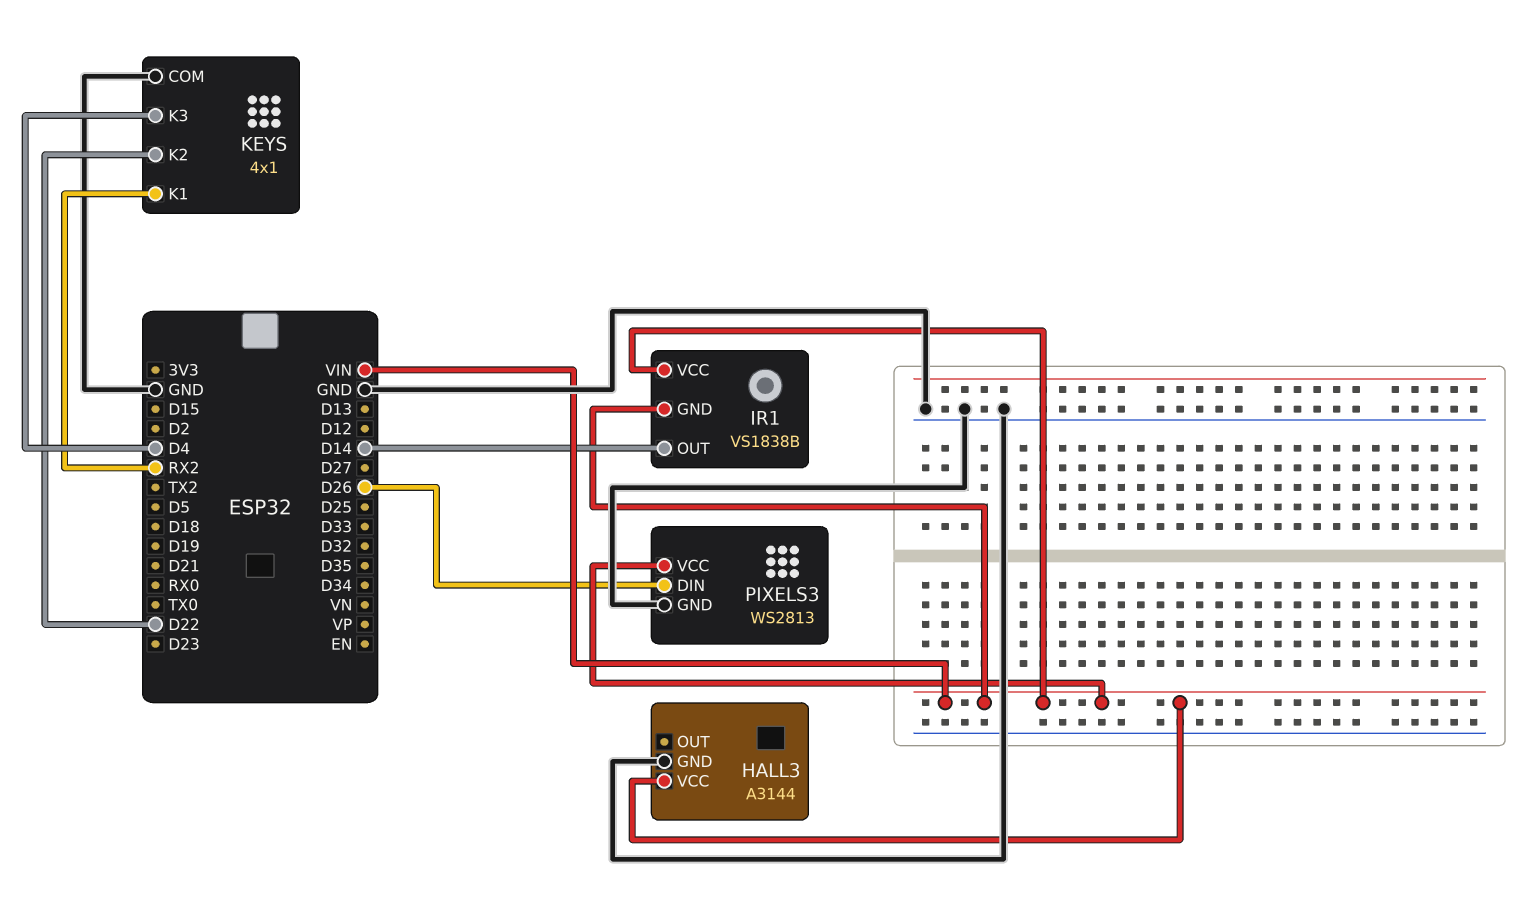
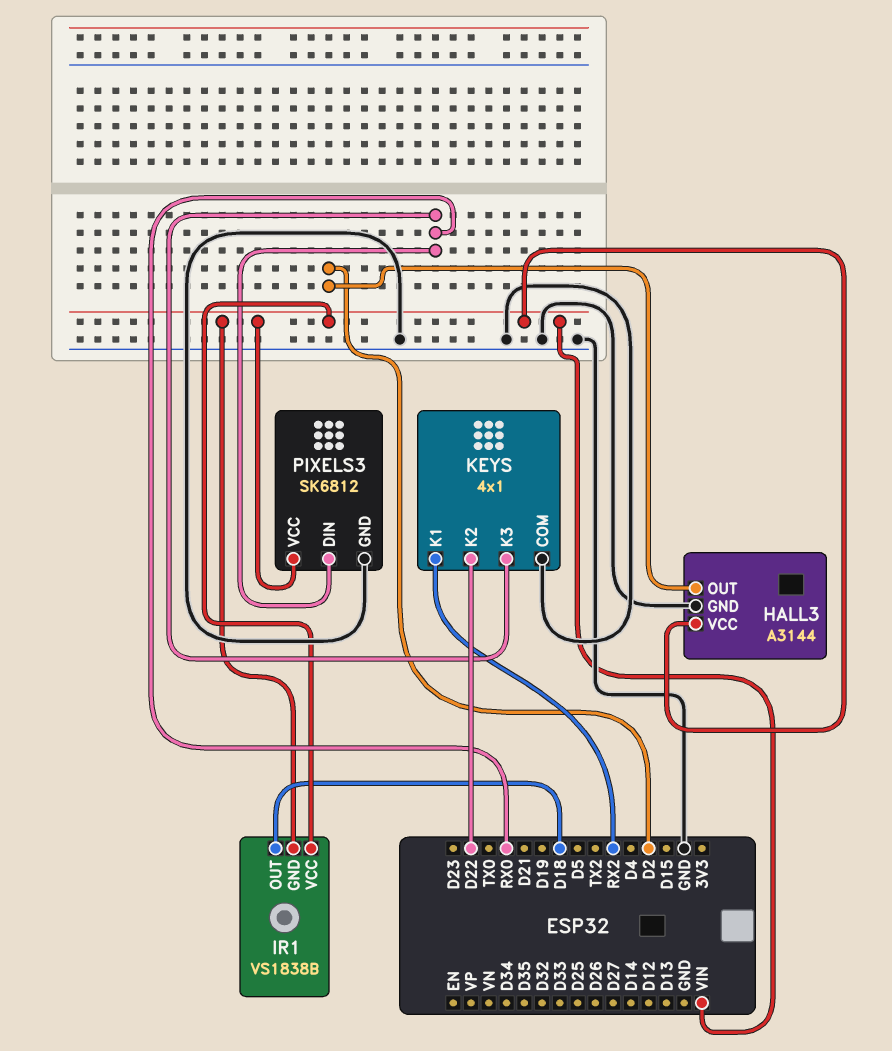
HALL3 pin OUT: none -> D2
IR1 pin OUT: D14 -> D18
KEYS pin K3: D4 -> RX0
PIXELS3: WS2813 -> SK6812
PIXELS3 pin DIN: D26 -> RX0

